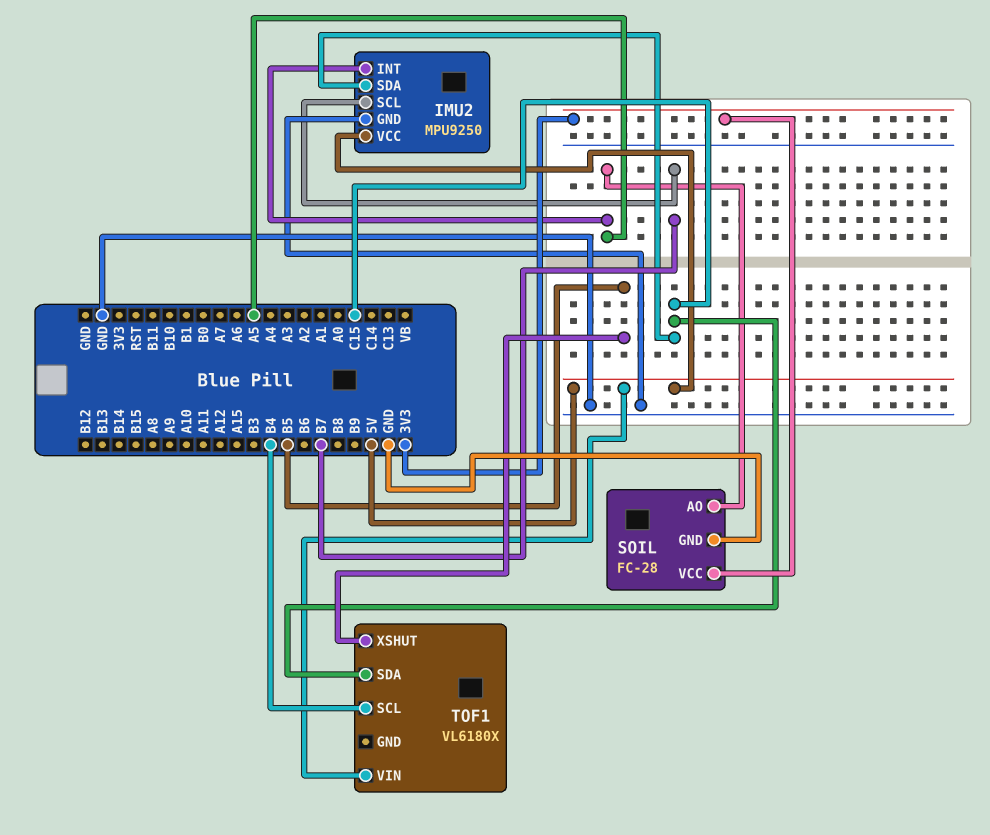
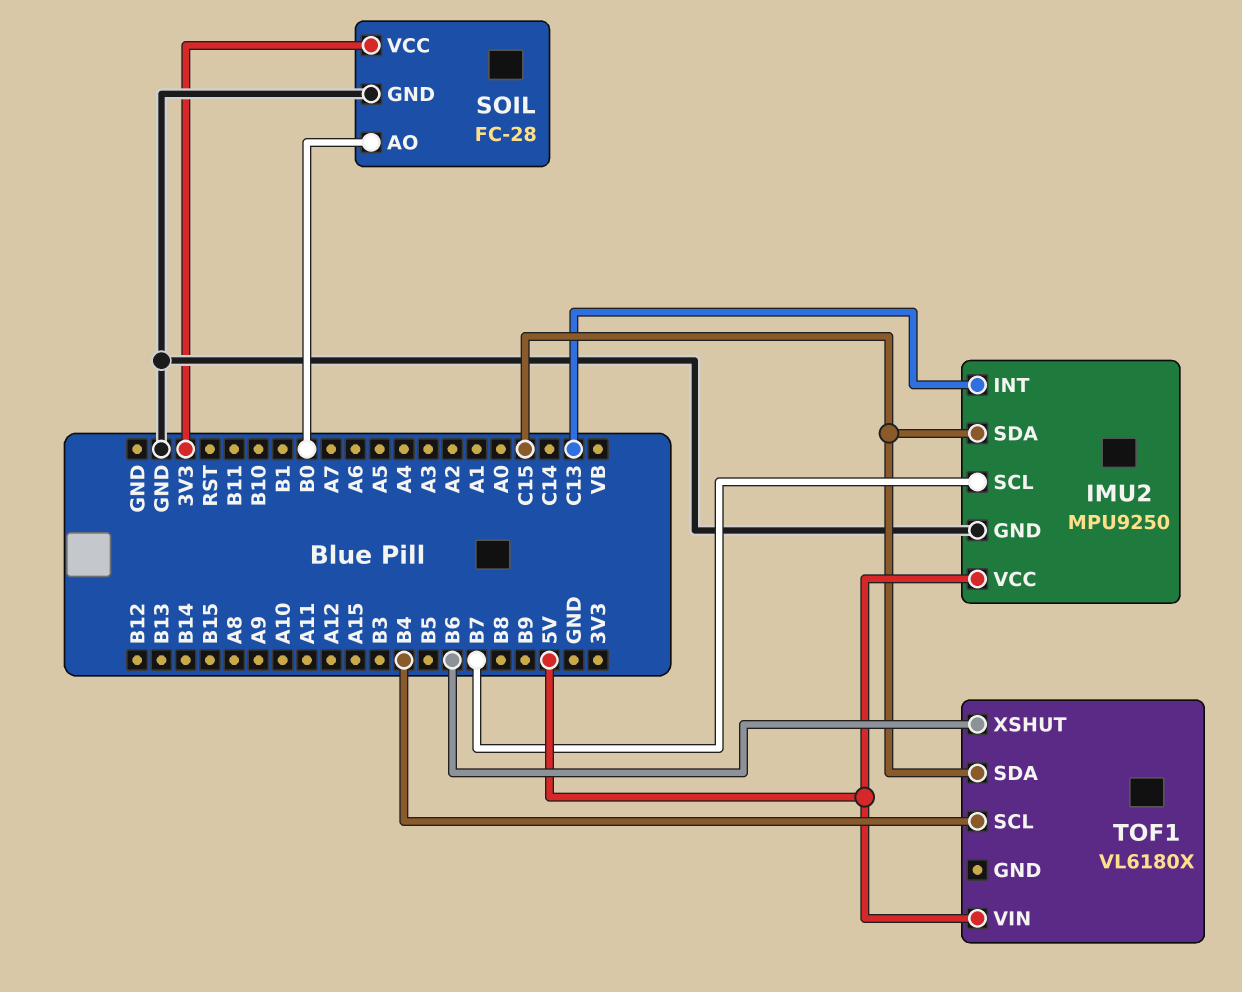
IMU2 pin INT: A5 -> C13
SOIL pin AO: A5 -> B0
TOF1 pin XSHUT: B5 -> B6

